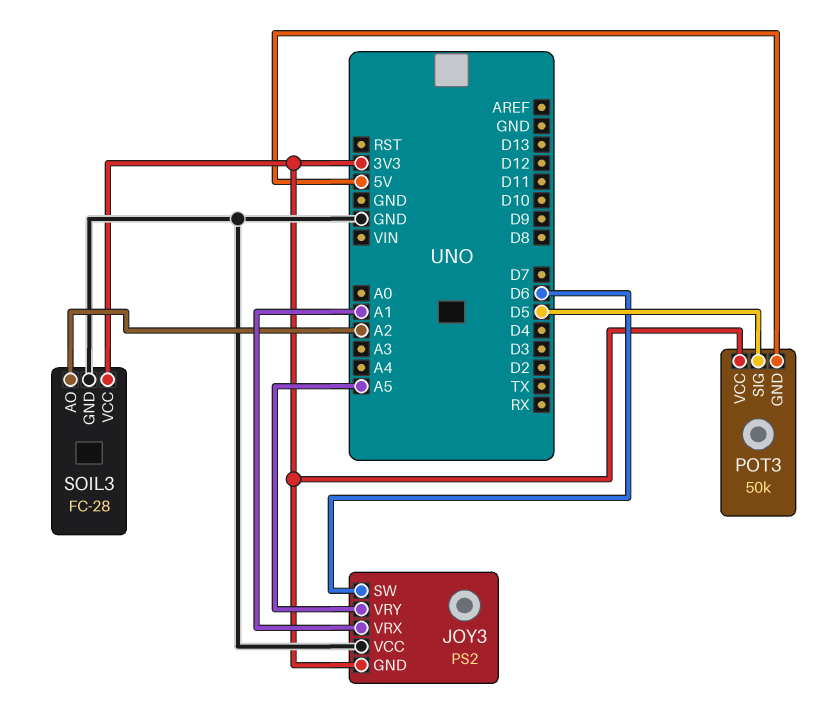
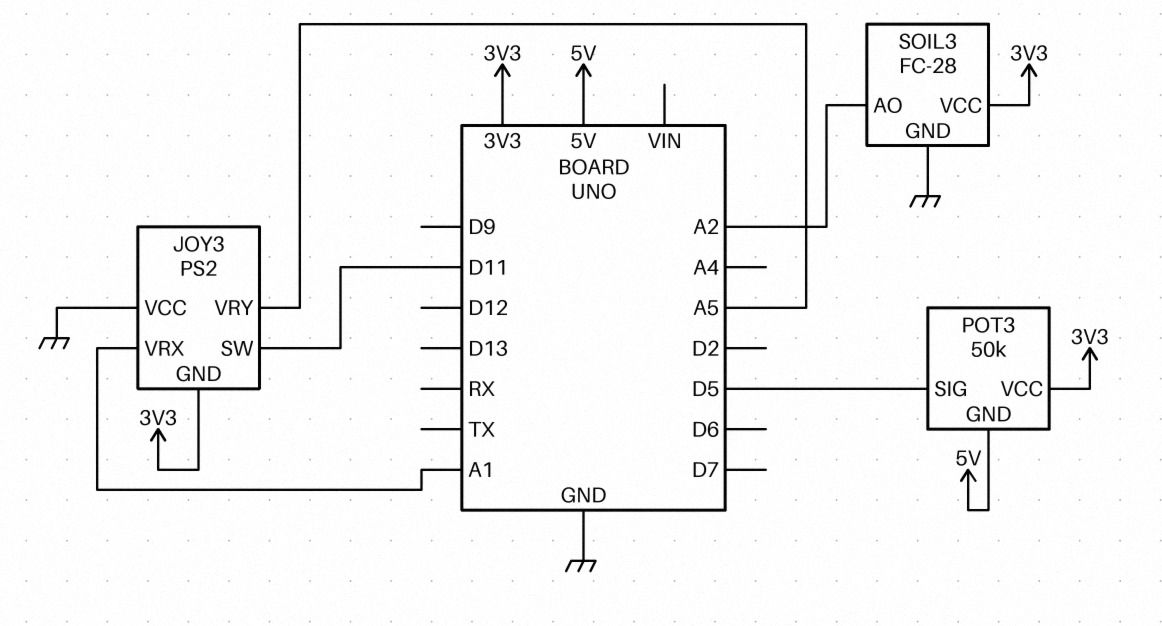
JOY3 pin SW: D6 -> D11

